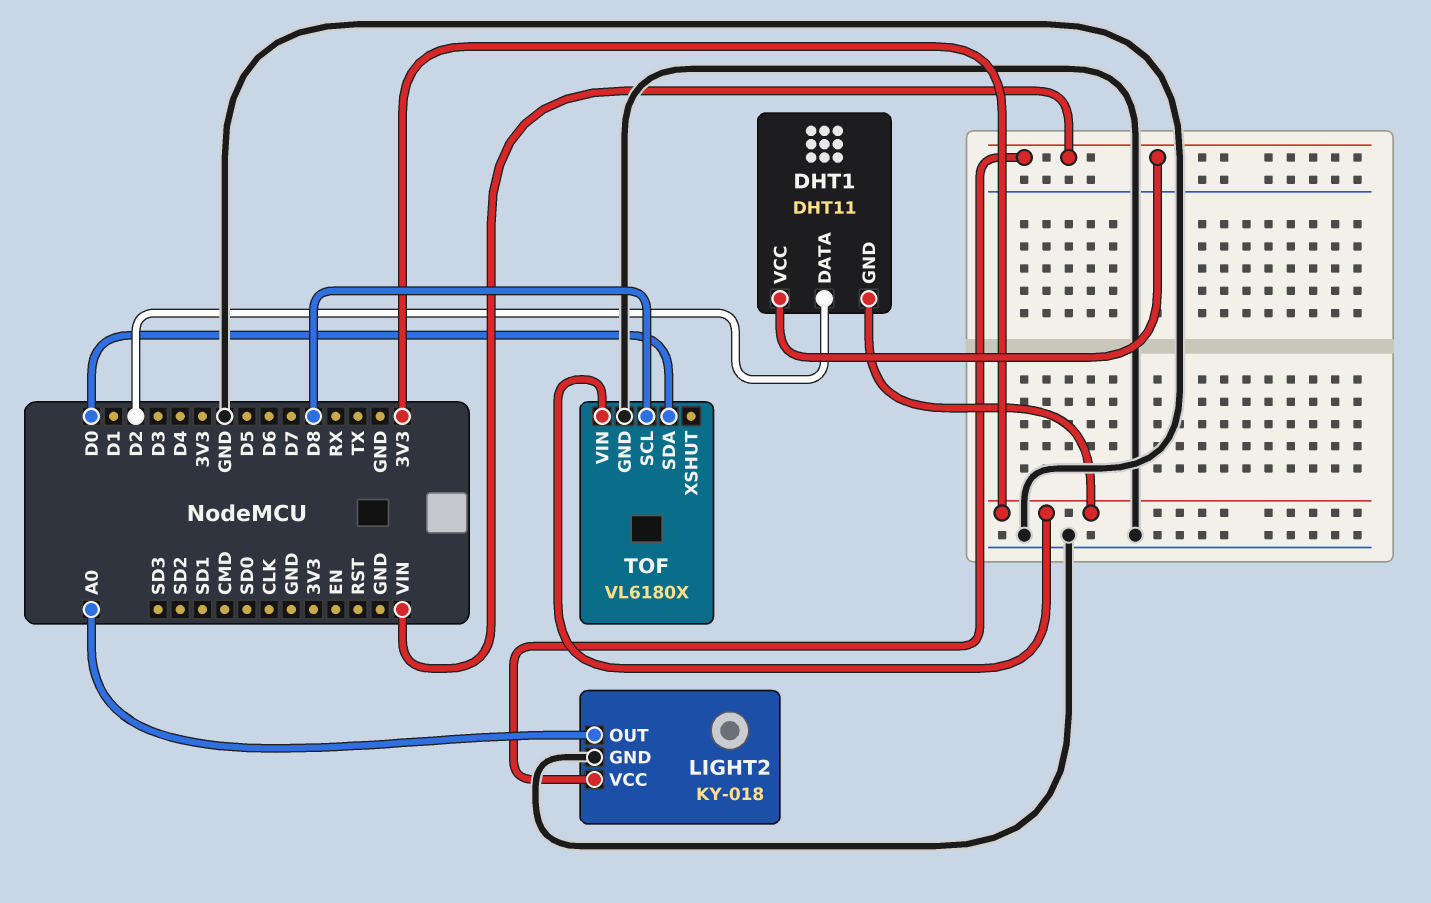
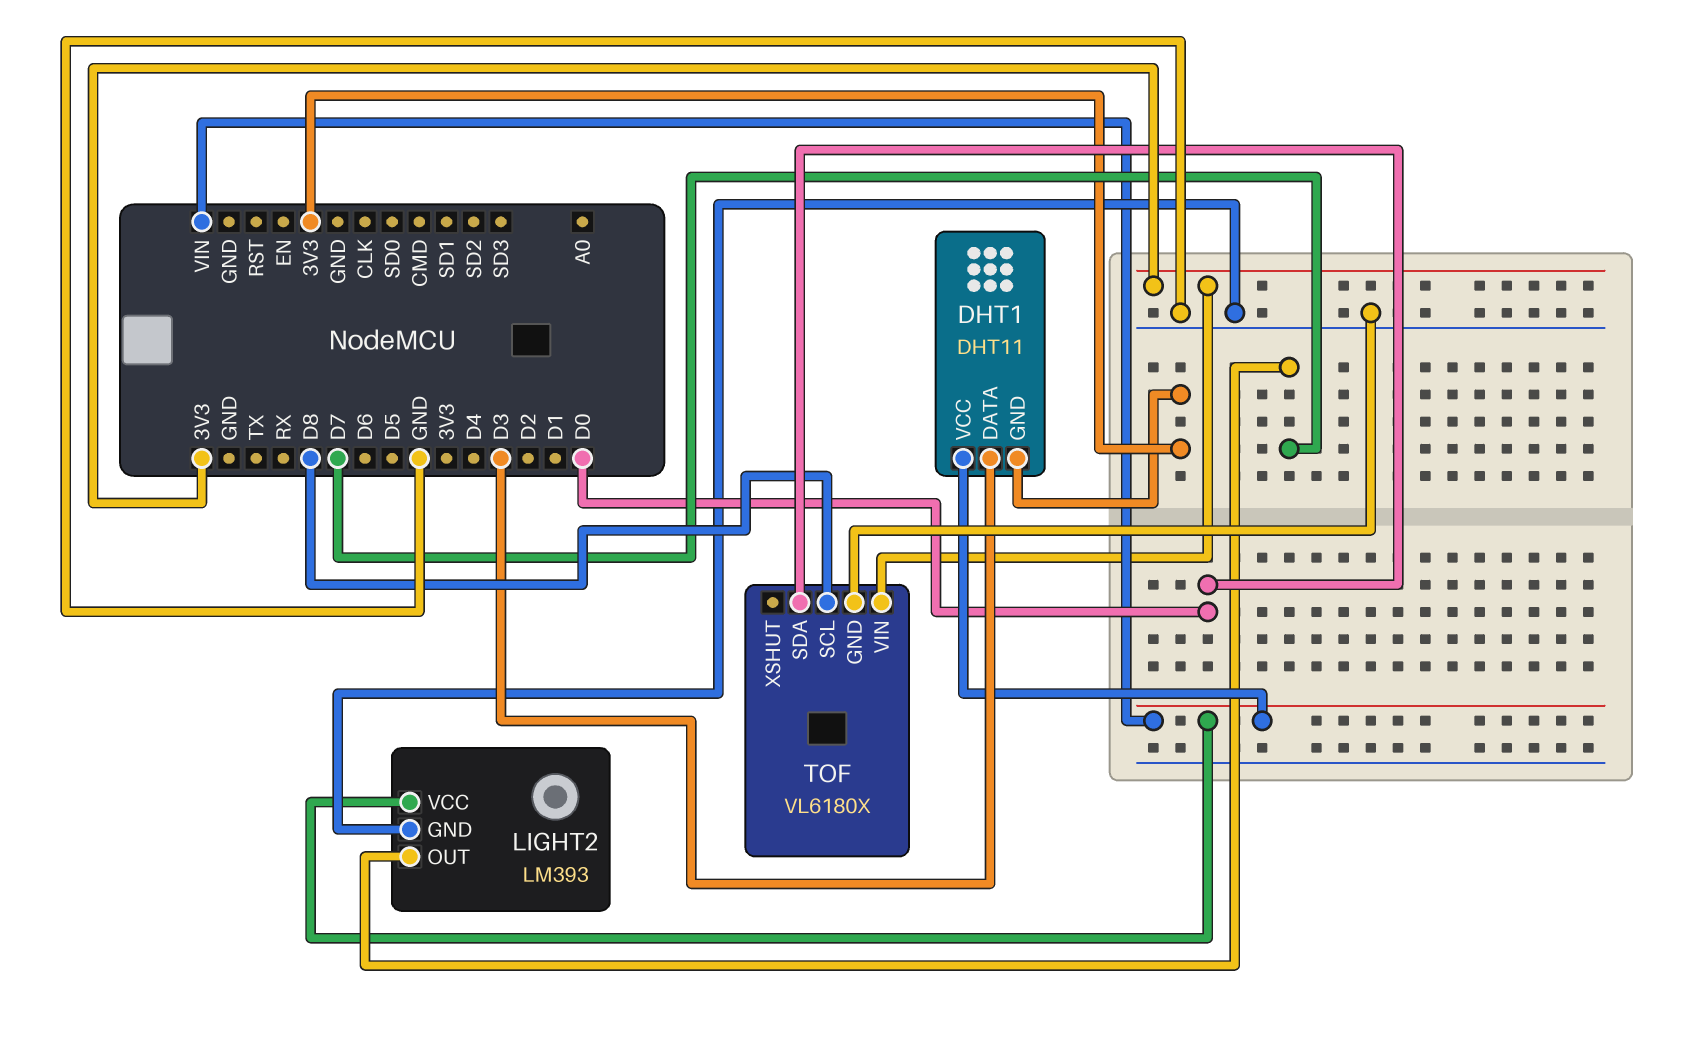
DHT1 pin DATA: D2 -> D3
LIGHT2: KY-018 -> LM393
LIGHT2 pin OUT: A0 -> D7

